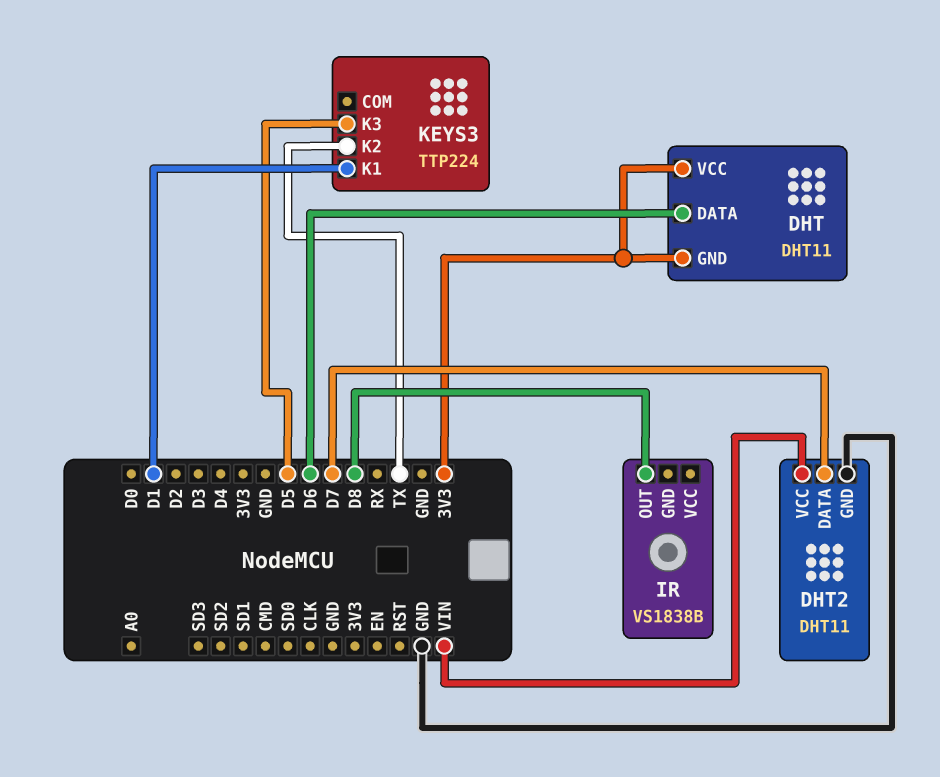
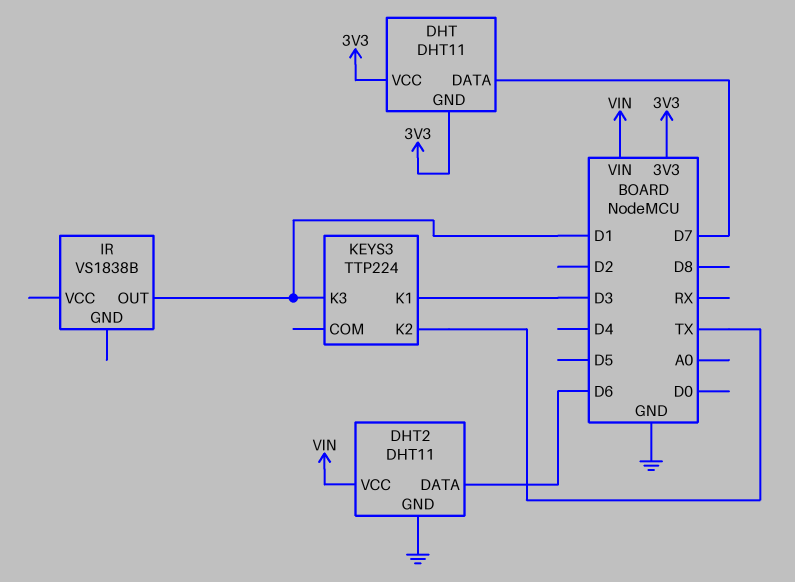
DHT pin DATA: D6 -> D7
DHT2 pin DATA: D7 -> D6
IR pin OUT: D8 -> D1
KEYS3 pin K1: D1 -> D3
KEYS3 pin K3: D5 -> D1

